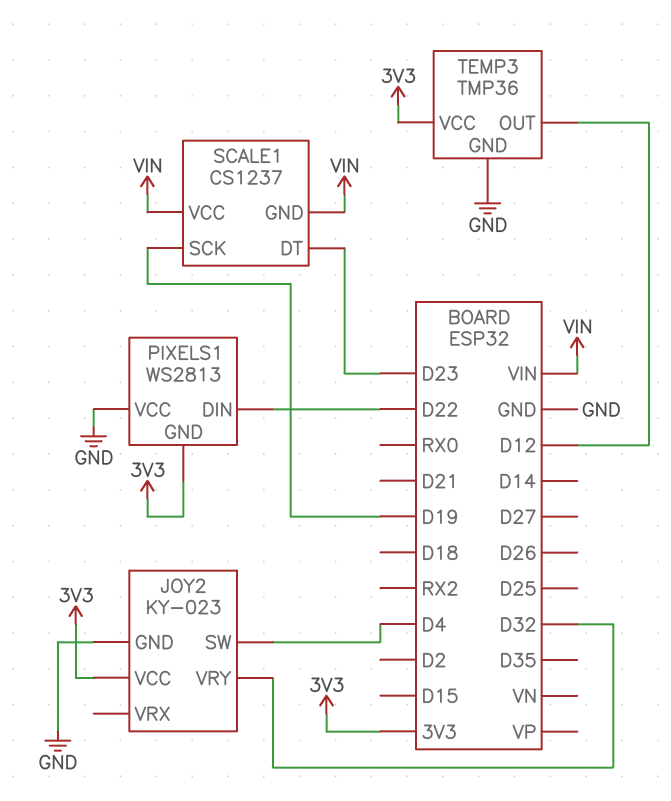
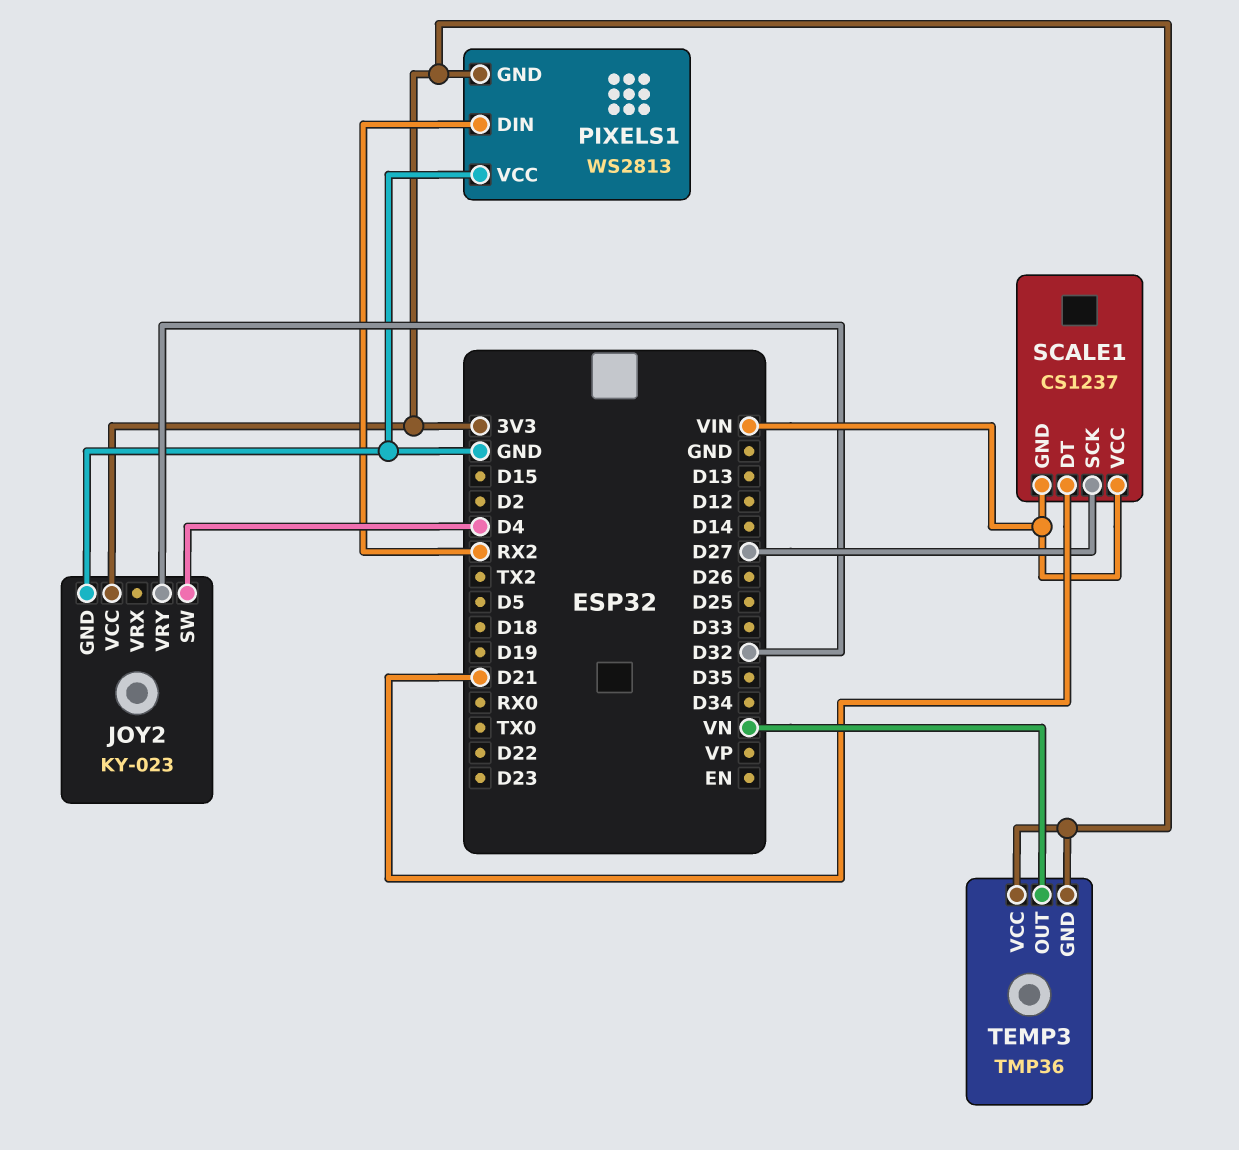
PIXELS1 pin DIN: D22 -> RX2
SCALE1 pin DT: D23 -> D21
SCALE1 pin SCK: D19 -> D27
TEMP3 pin GND: GND -> 3V3
TEMP3 pin OUT: D12 -> VN

